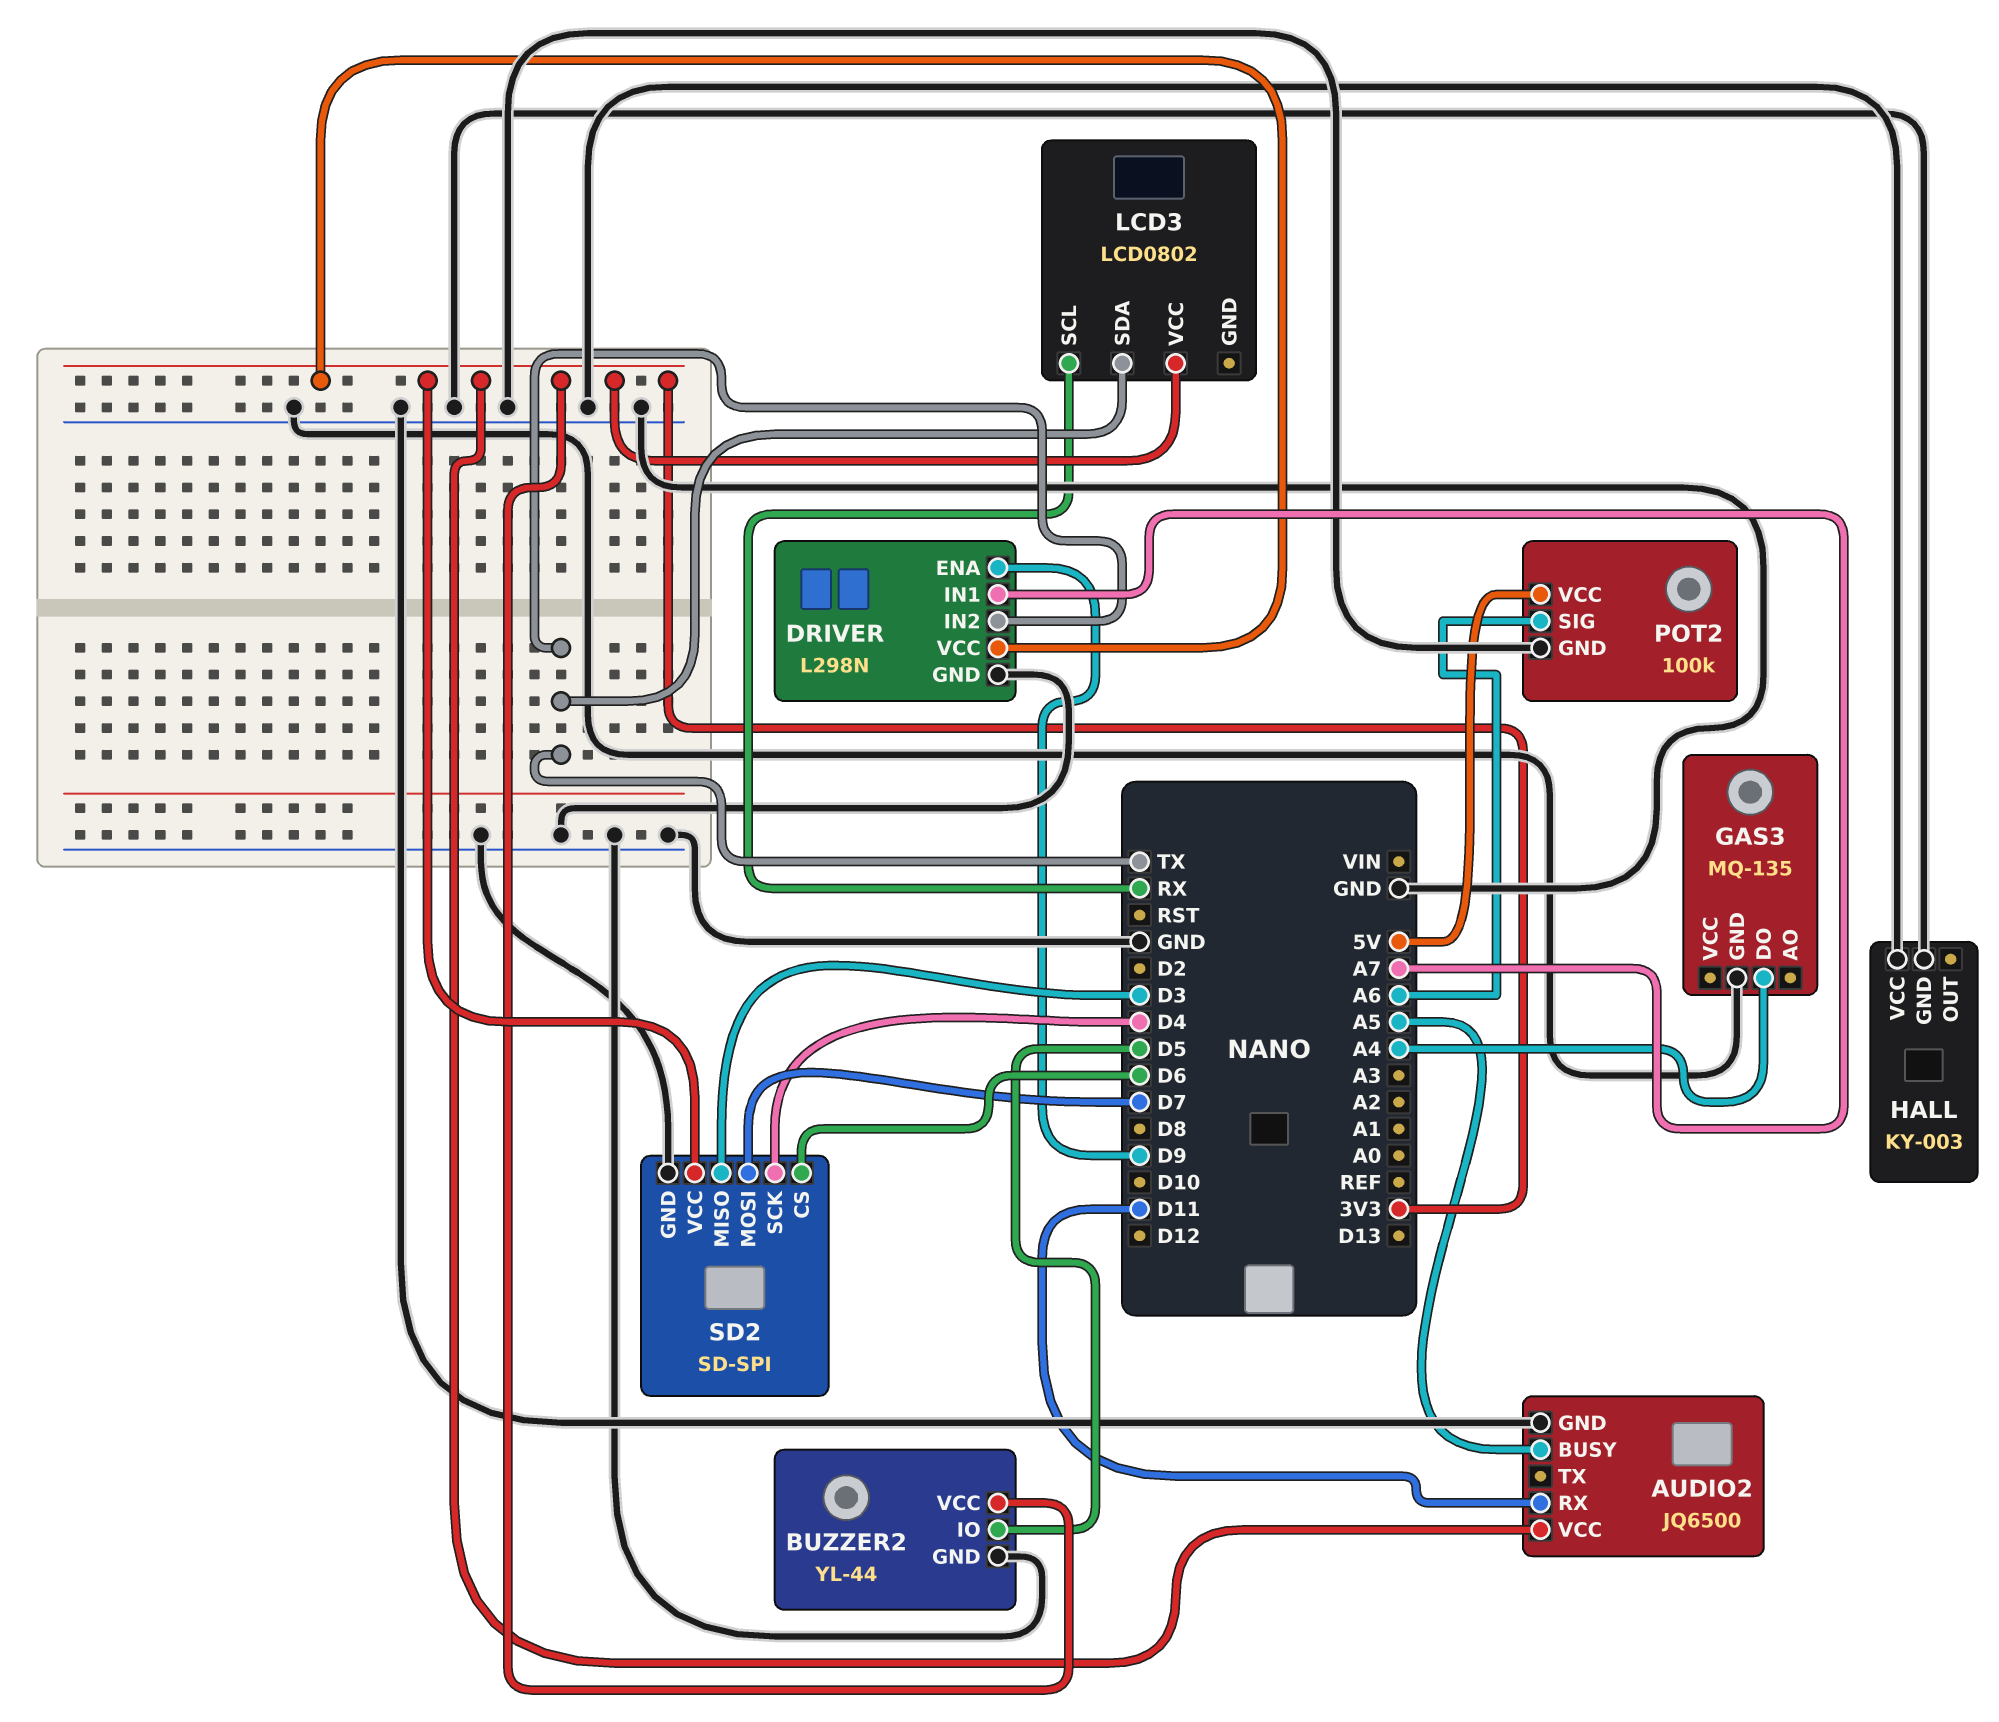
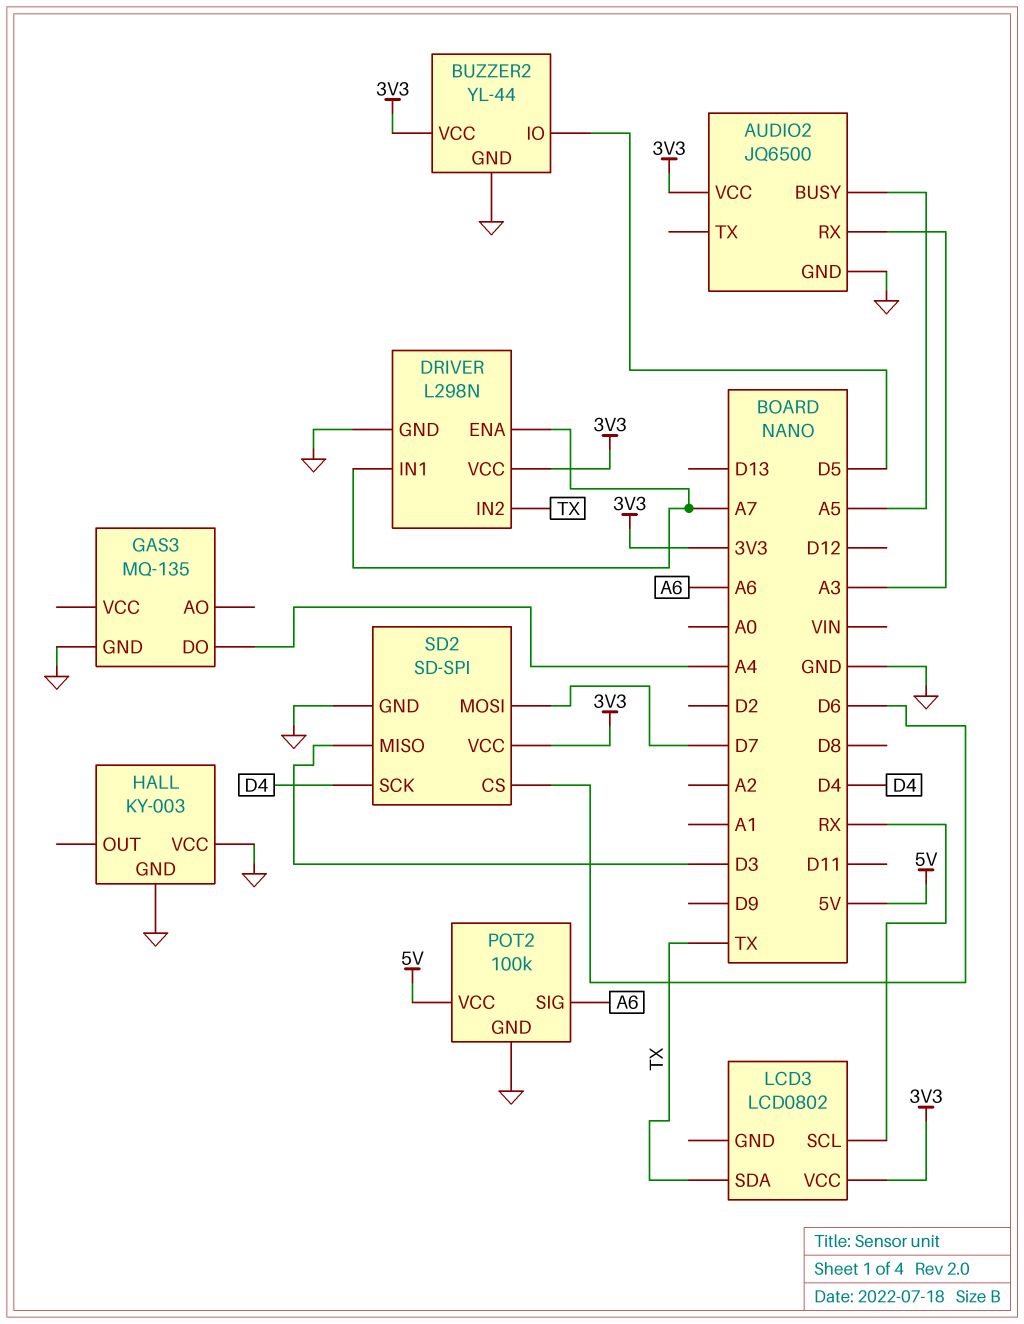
AUDIO2 pin RX: D11 -> A3
DRIVER pin ENA: D9 -> A7

